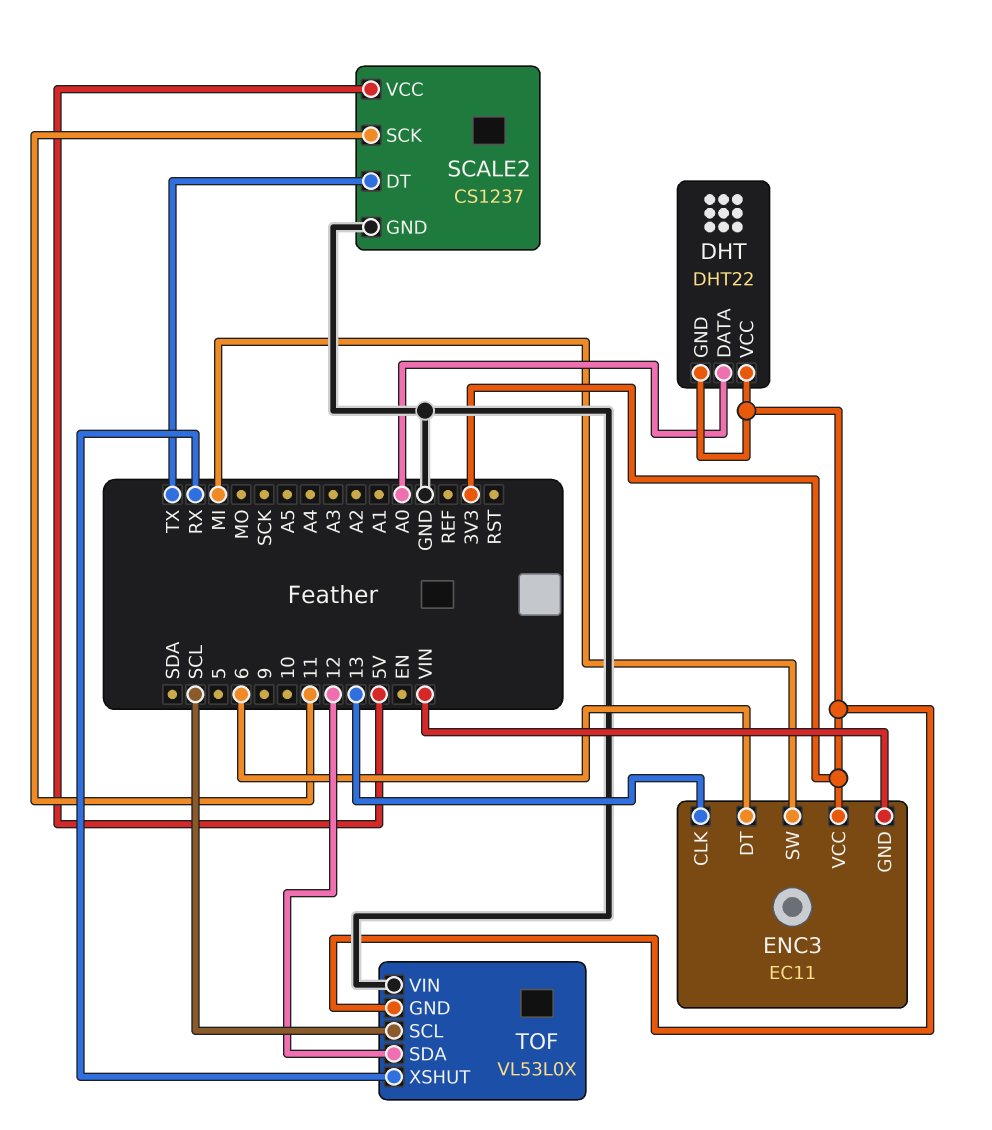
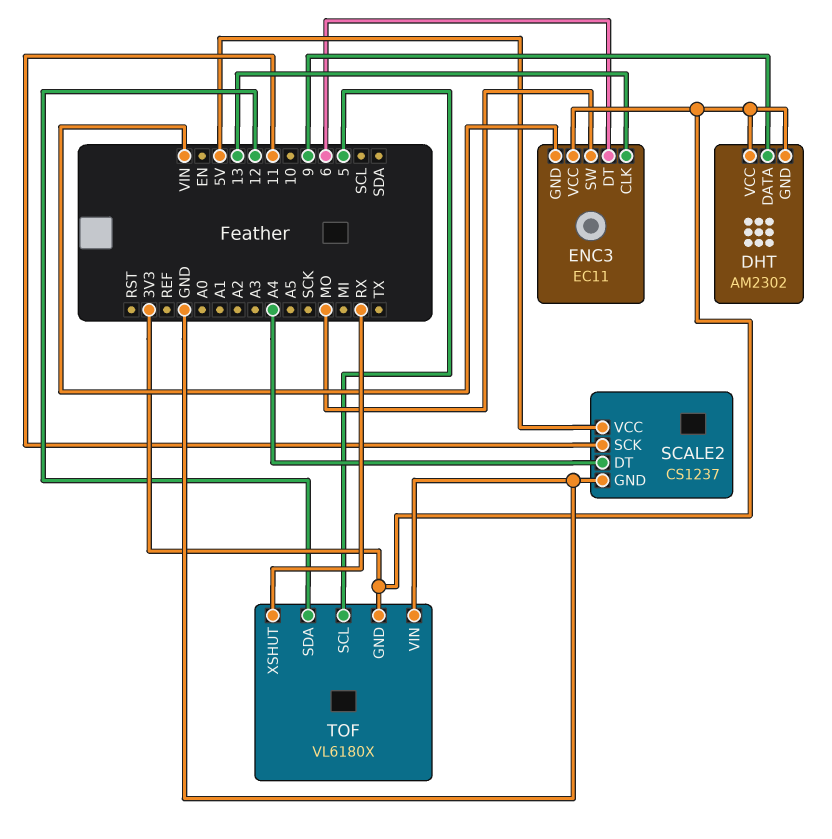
DHT: DHT22 -> AM2302
DHT pin DATA: A0 -> 9
ENC3 pin SW: MI -> MO
SCALE2 pin DT: TX -> A4
TOF: VL53L0X -> VL6180X
TOF pin SCL: SCL -> 5

